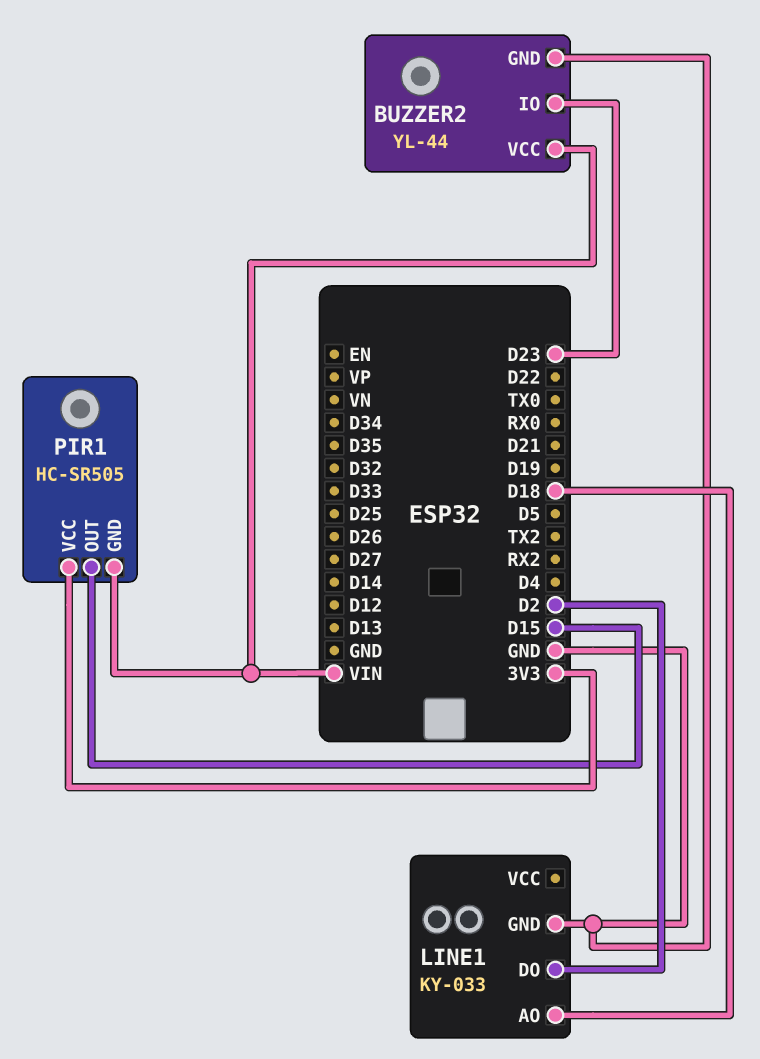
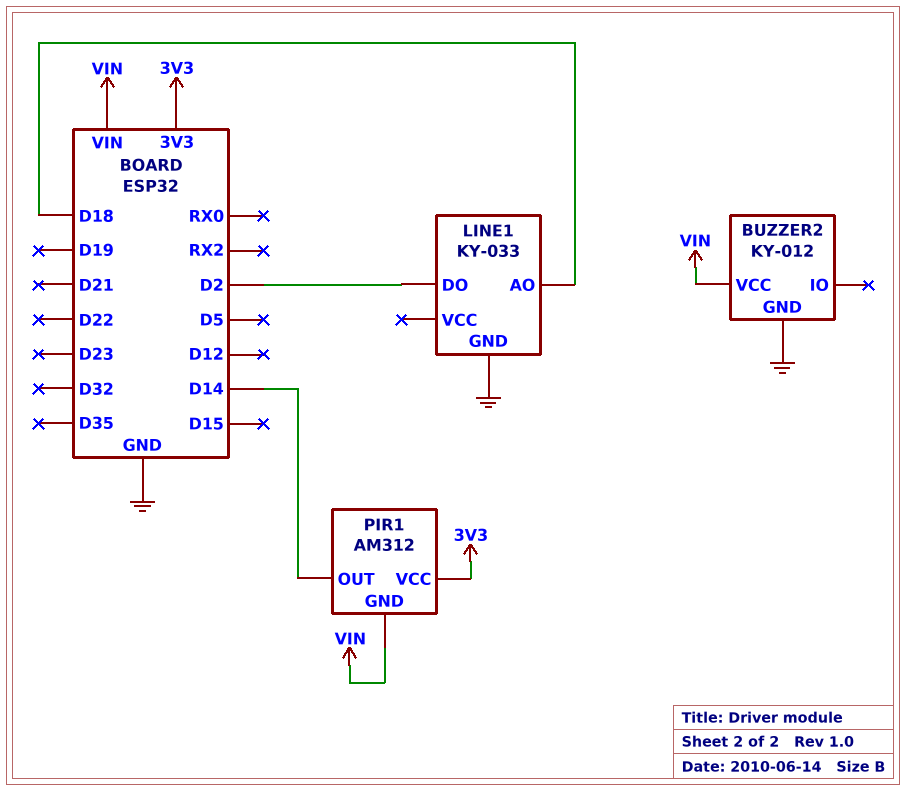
BUZZER2: YL-44 -> KY-012
BUZZER2 pin IO: D23 -> none
PIR1: HC-SR505 -> AM312
PIR1 pin OUT: D15 -> D14

